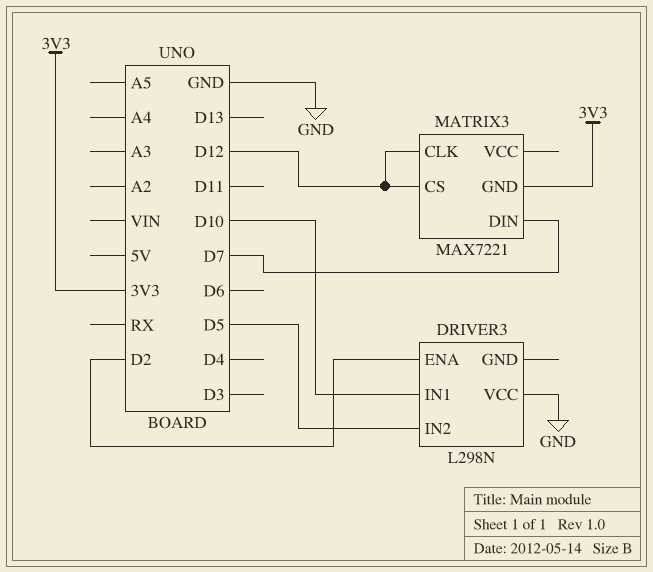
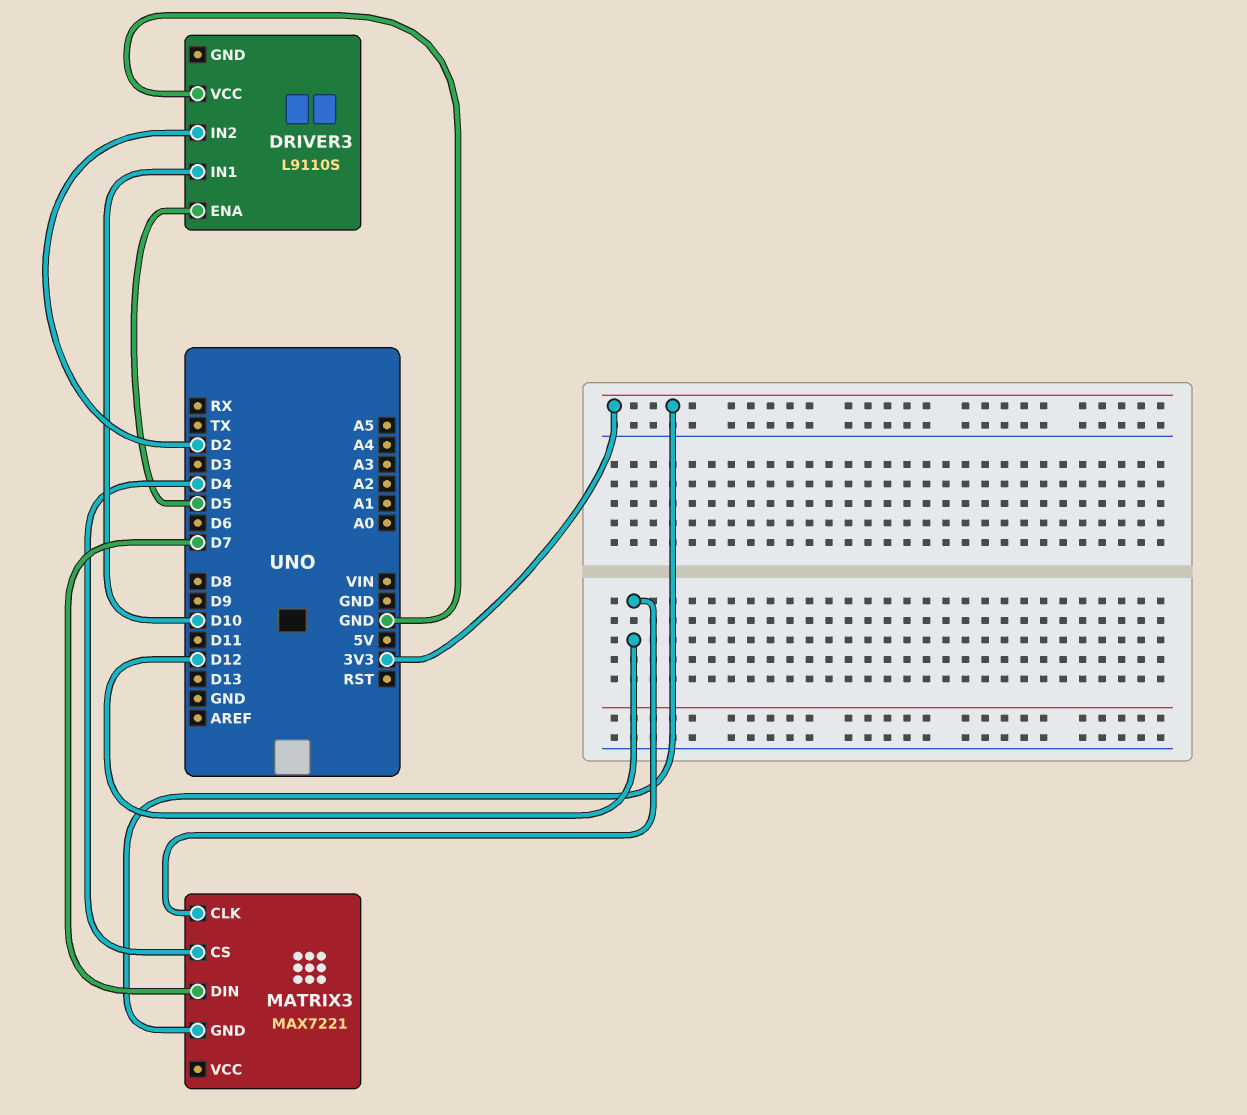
DRIVER3: L298N -> L9110S
DRIVER3 pin ENA: D2 -> D5
DRIVER3 pin IN2: D5 -> D2
MATRIX3 pin CS: D12 -> D4

